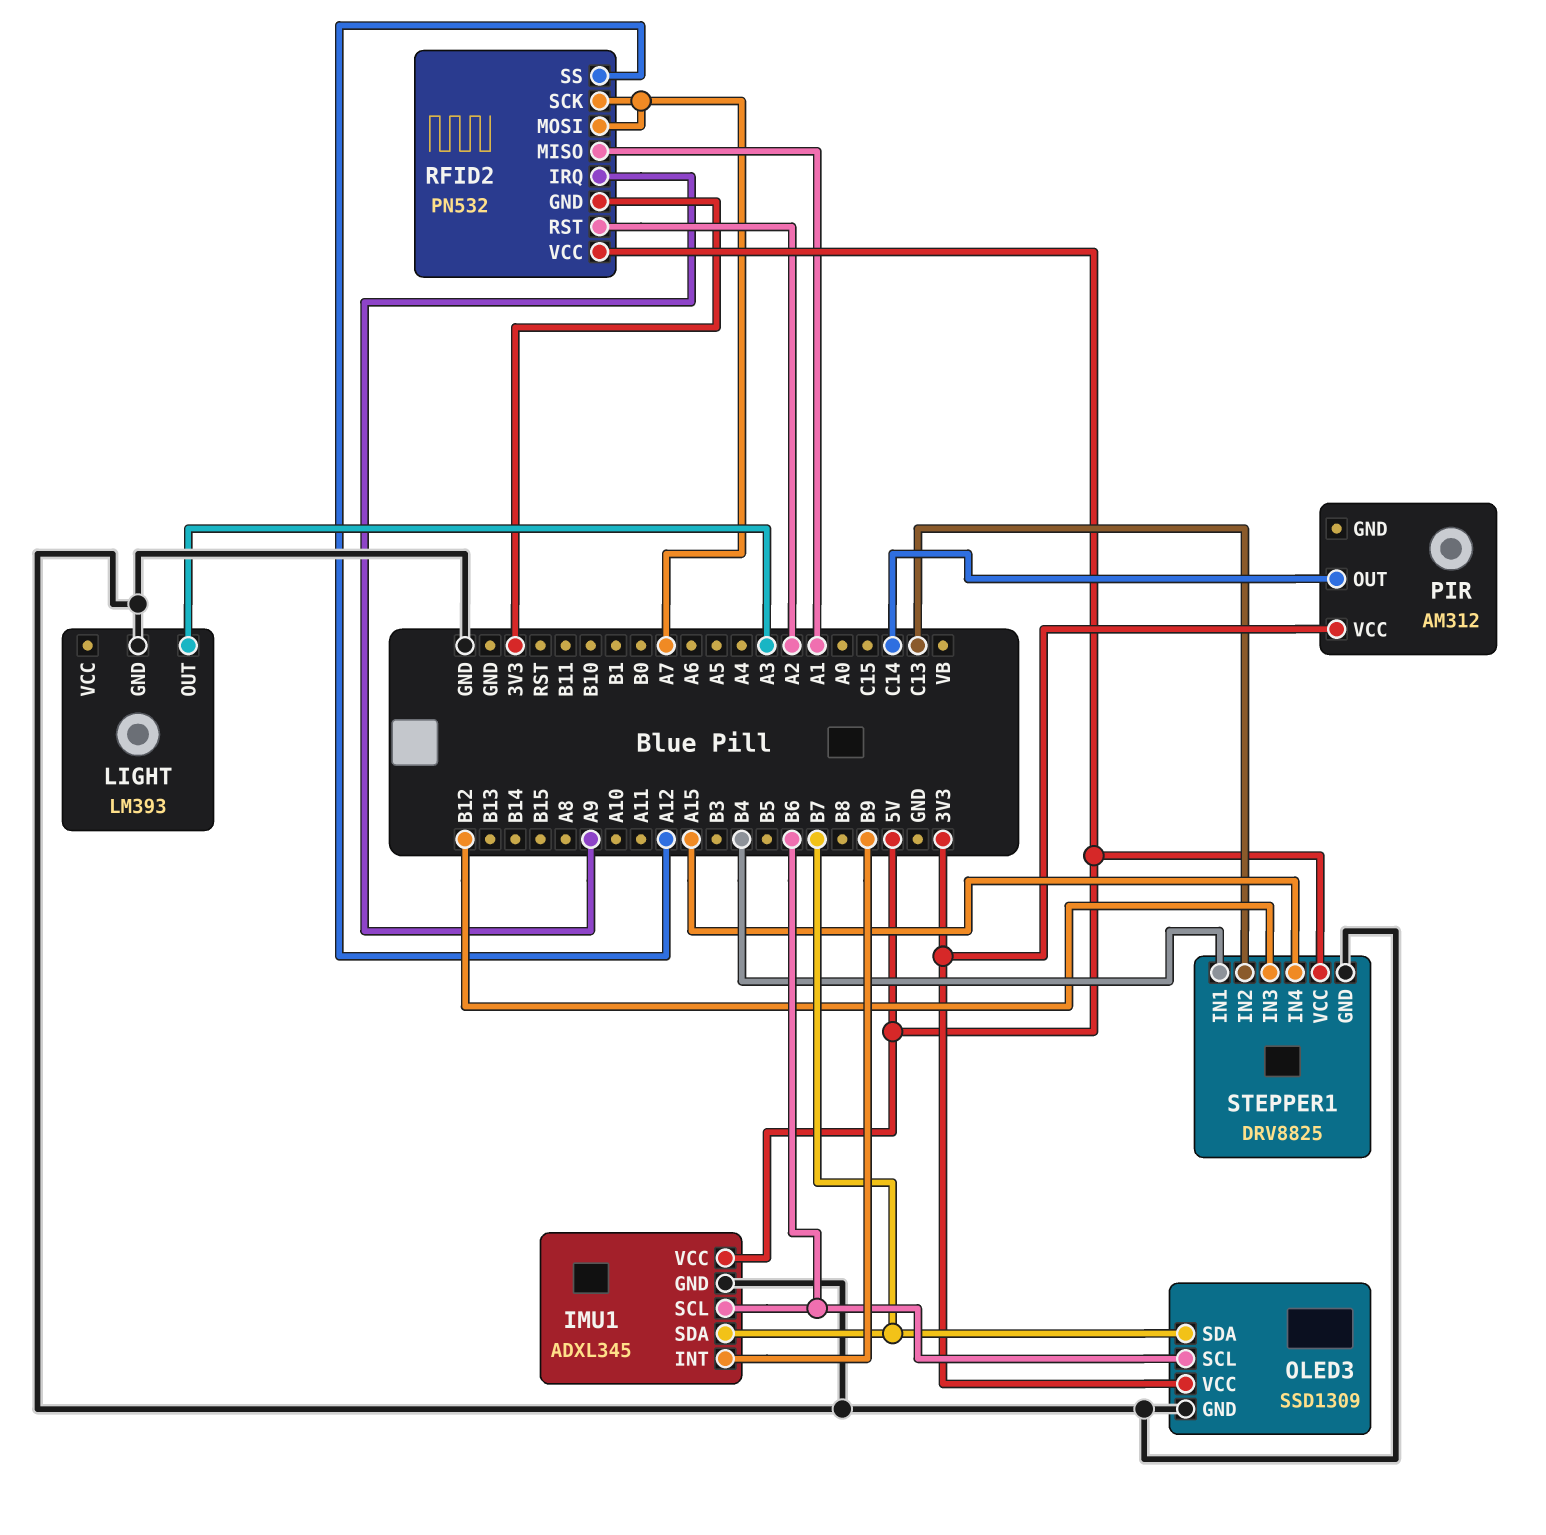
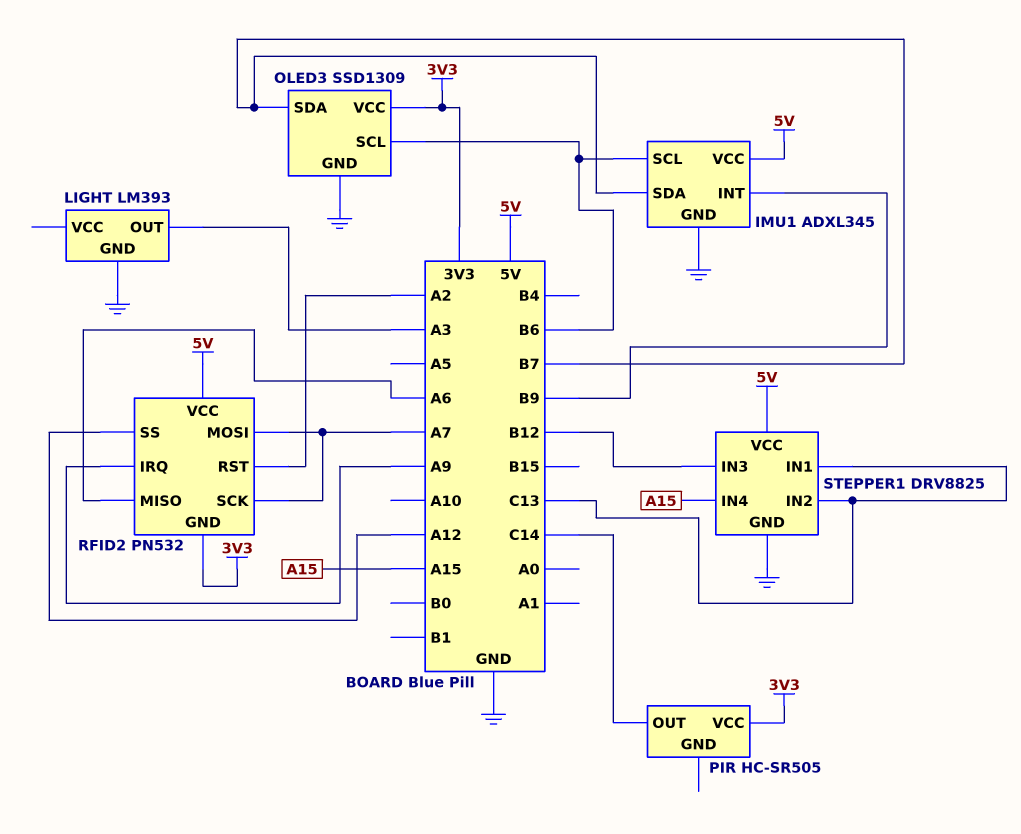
PIR: AM312 -> HC-SR505
RFID2 pin MISO: A1 -> A6
STEPPER1 pin IN1: B4 -> C13

